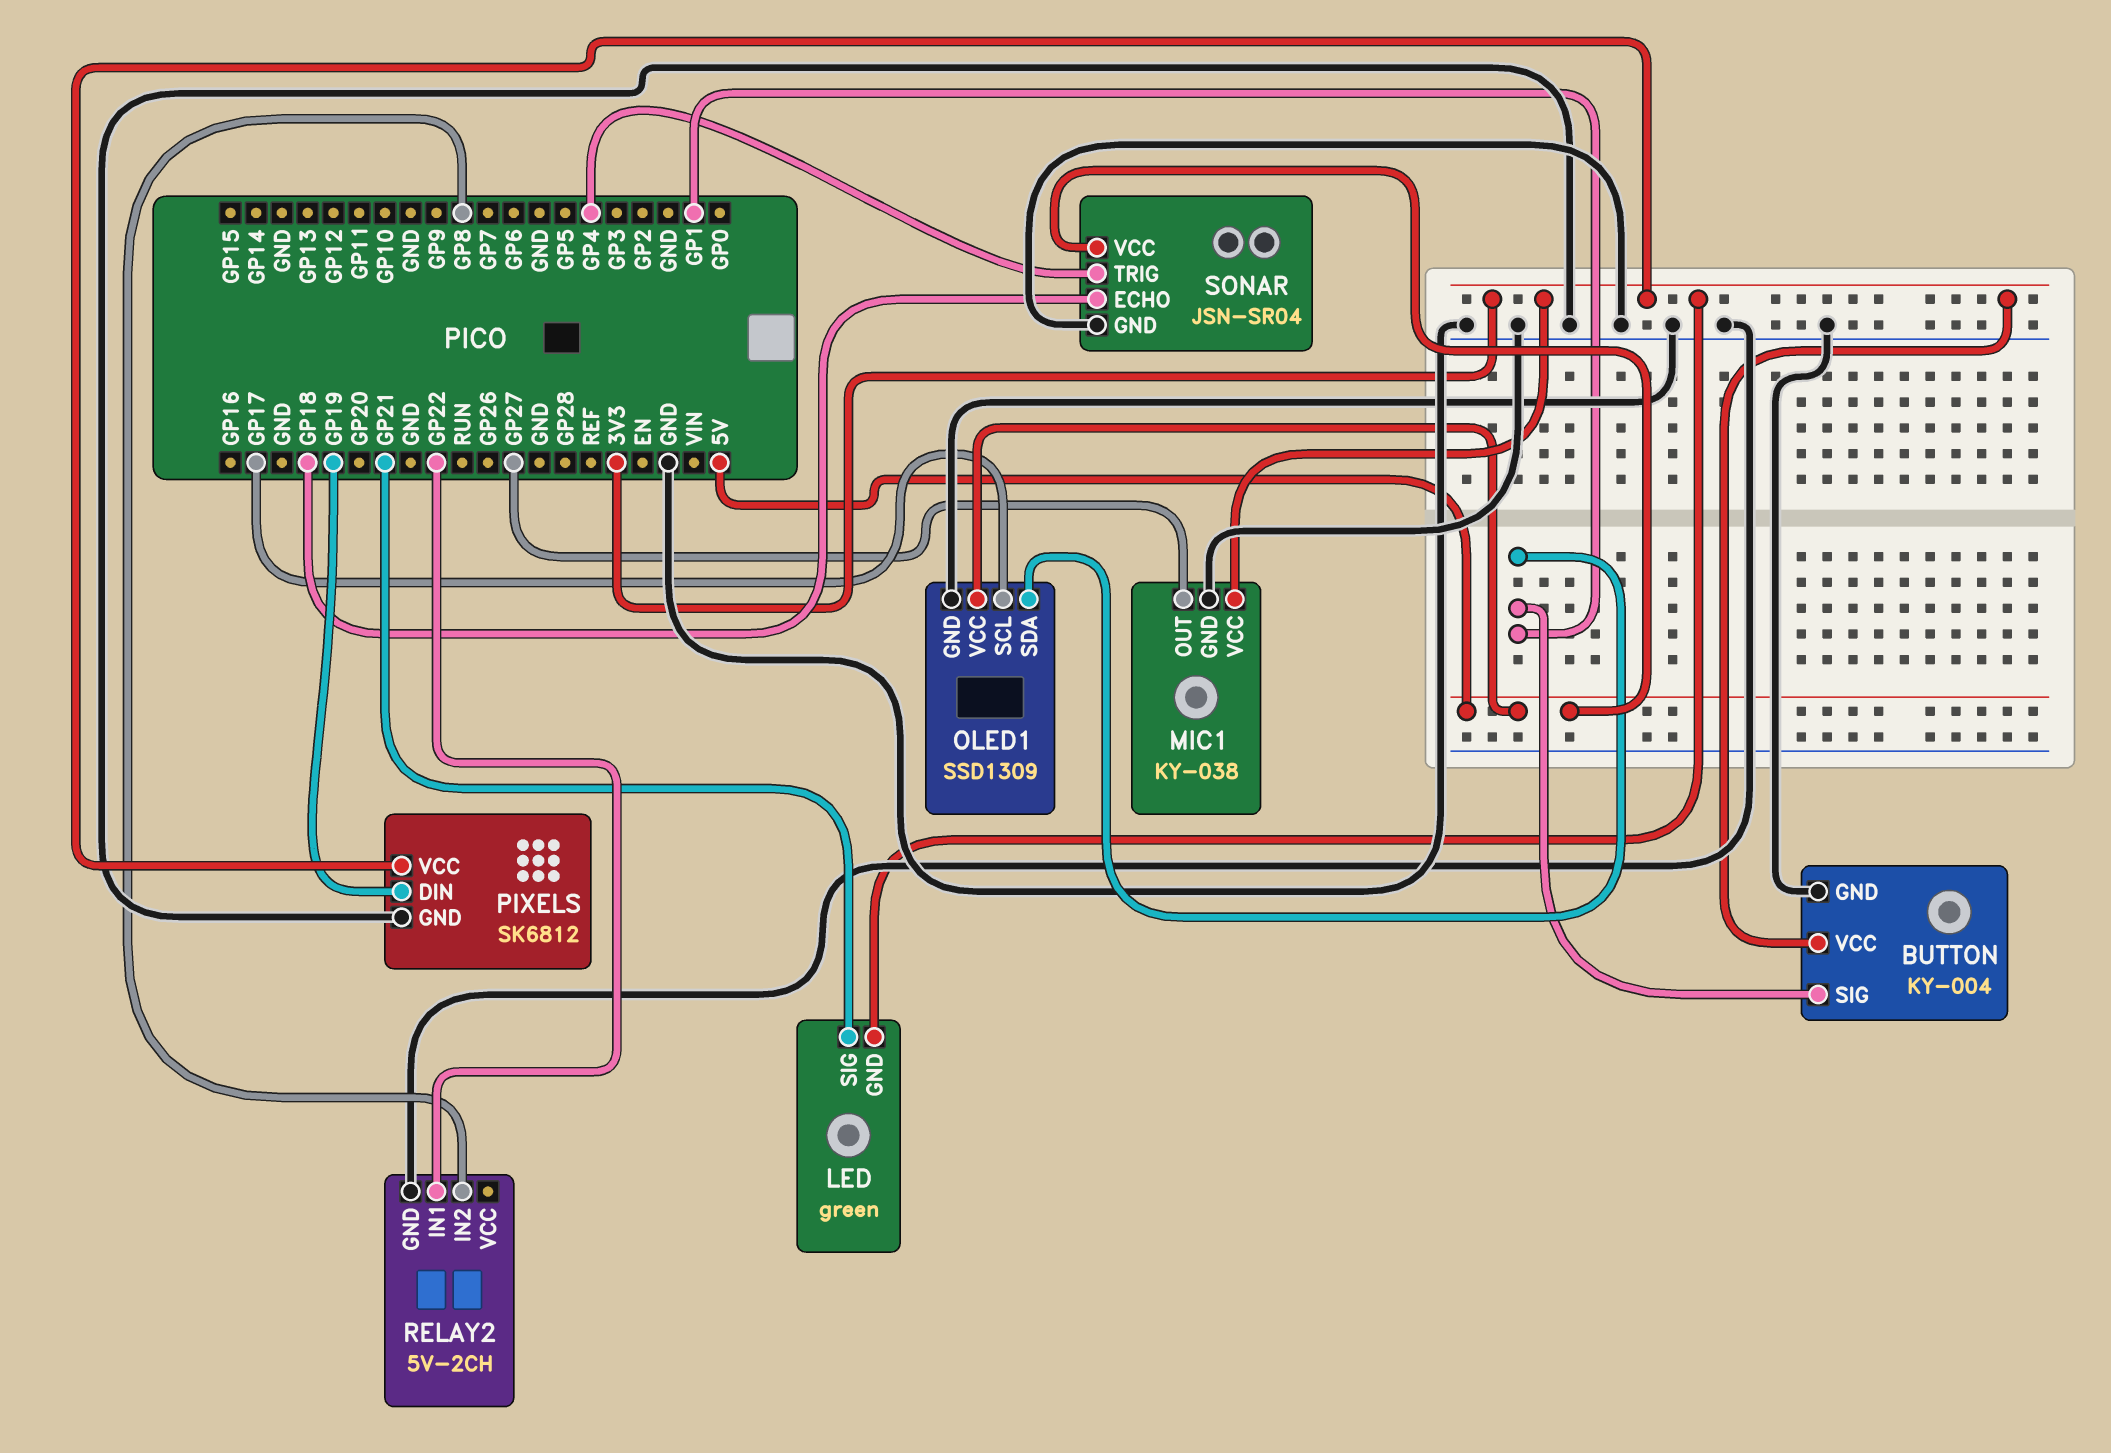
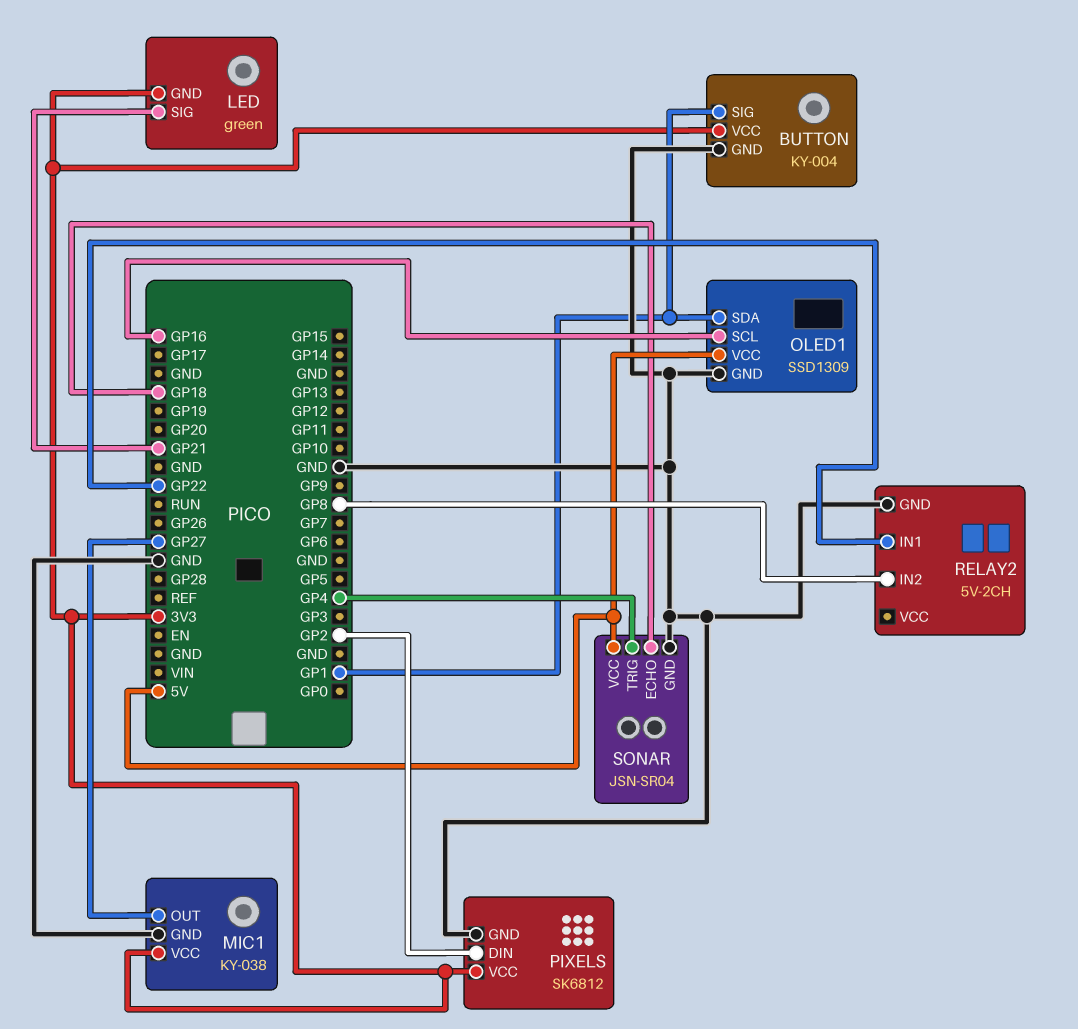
OLED1 pin SCL: GP17 -> GP16
PIXELS pin DIN: GP19 -> GP2

